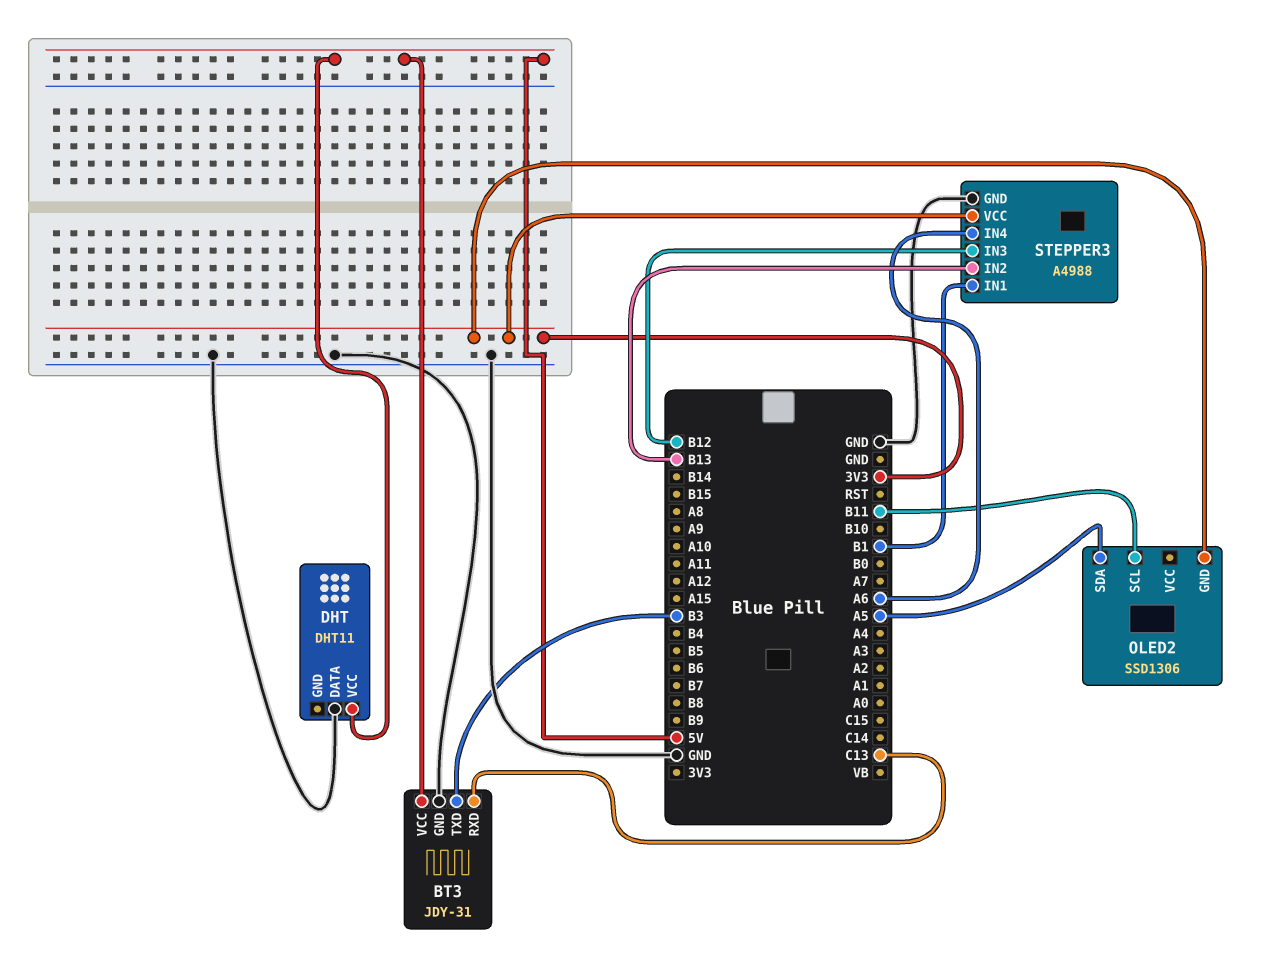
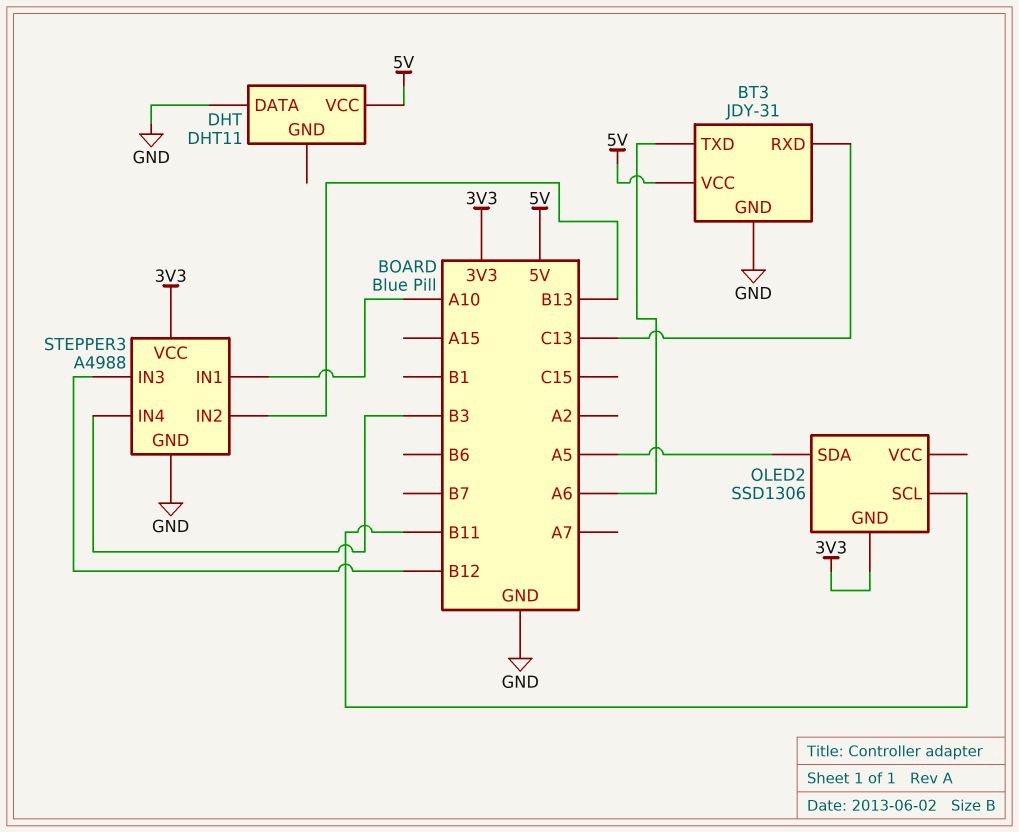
BT3 pin TXD: B3 -> A6
STEPPER3 pin IN1: B1 -> A10
STEPPER3 pin IN4: A6 -> B3

